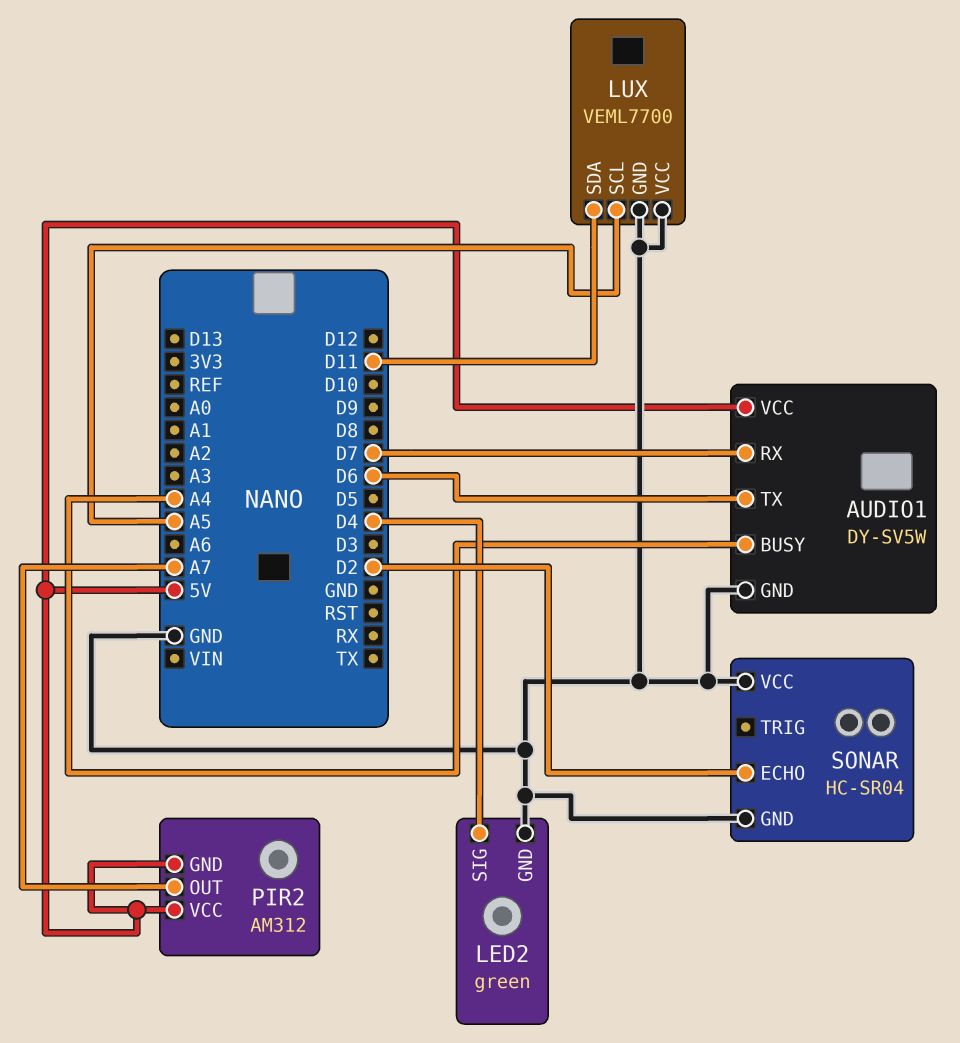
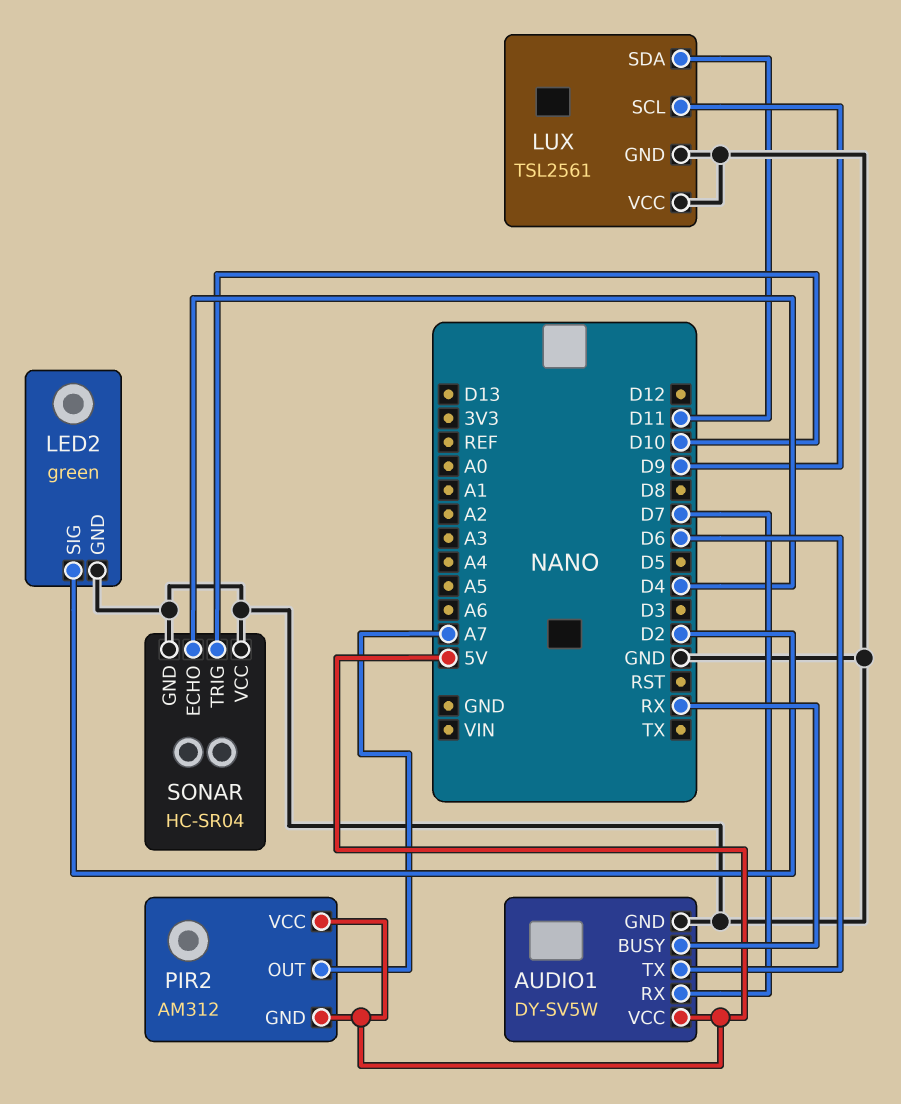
AUDIO1 pin BUSY: A4 -> RX
LED2 pin SIG: D4 -> D2
LUX: VEML7700 -> TSL2561
LUX pin SCL: A5 -> D9
SONAR pin ECHO: D2 -> D4
SONAR pin TRIG: none -> D10

